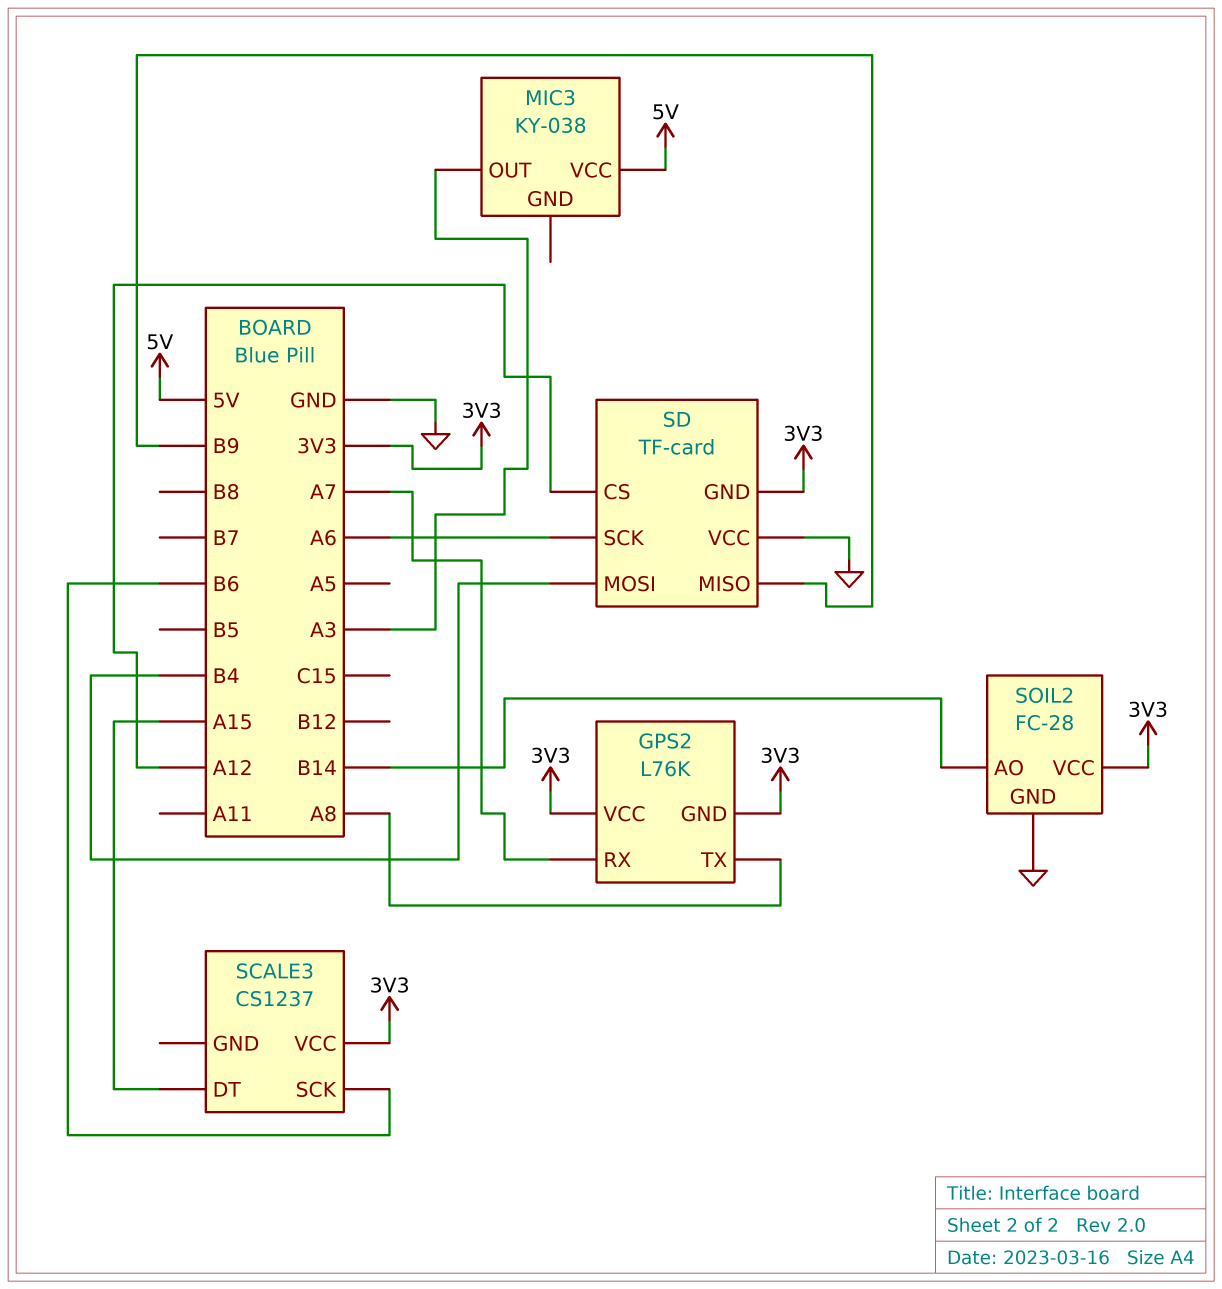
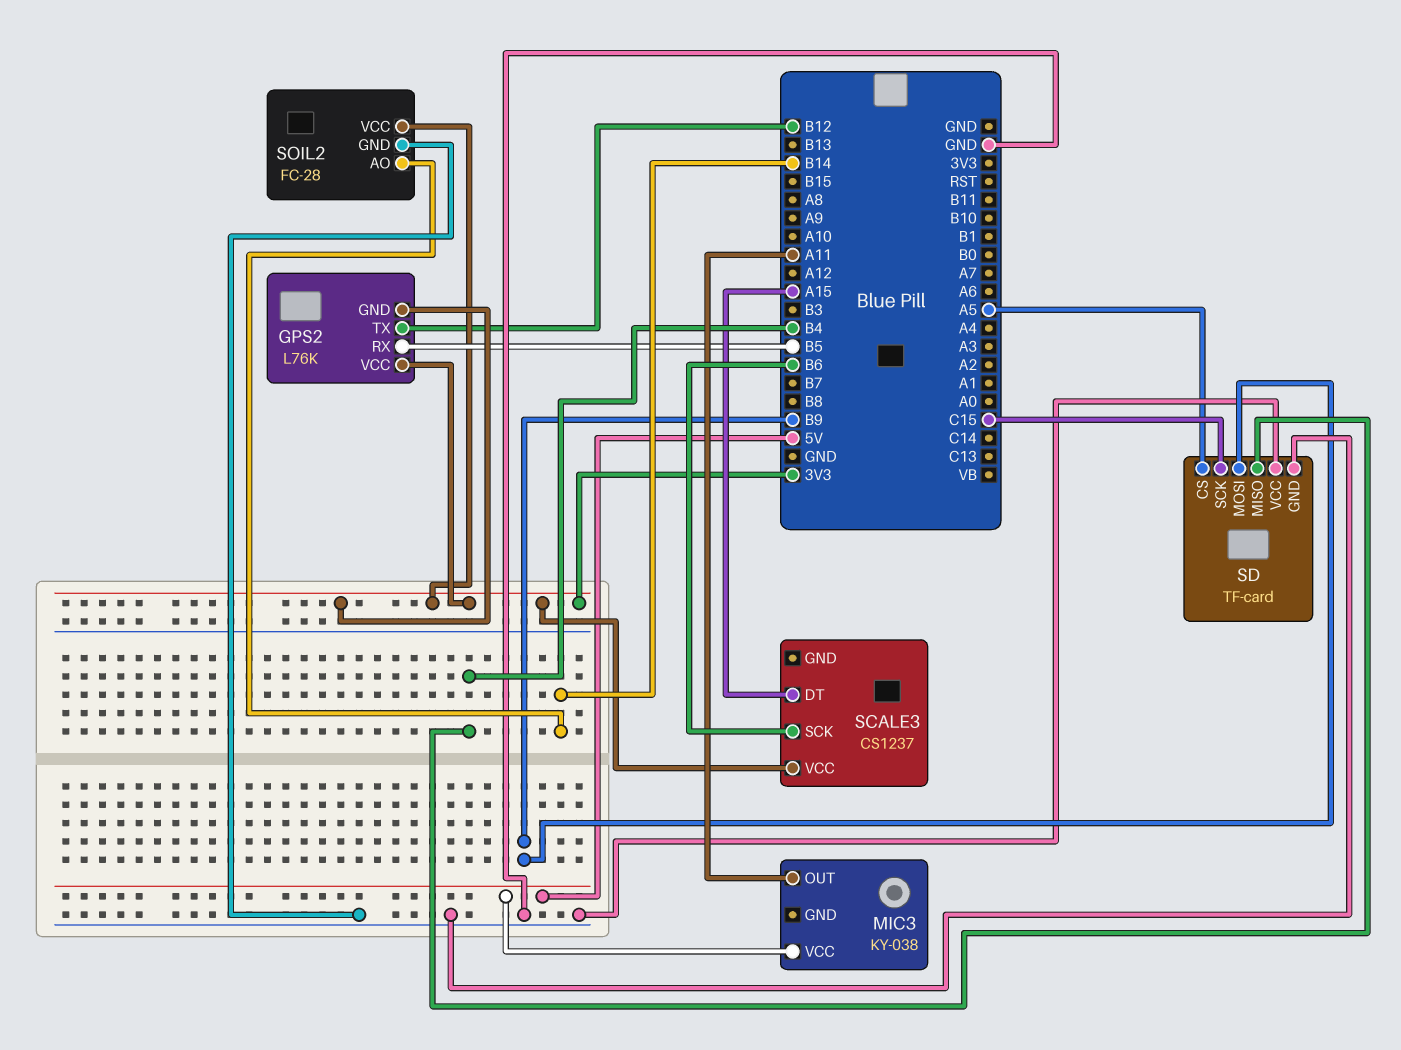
GPS2 pin RX: A7 -> B5
GPS2 pin TX: A8 -> B12
MIC3 pin OUT: A3 -> A11
SD pin CS: A12 -> A5
SD pin GND: 3V3 -> GND
SD pin MISO: B9 -> B4
SD pin MOSI: B4 -> B9
SD pin SCK: A6 -> C15

